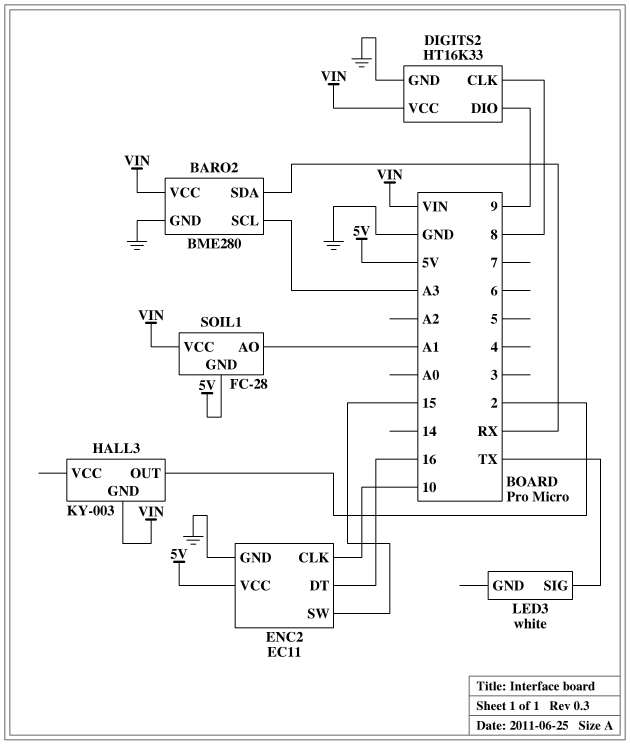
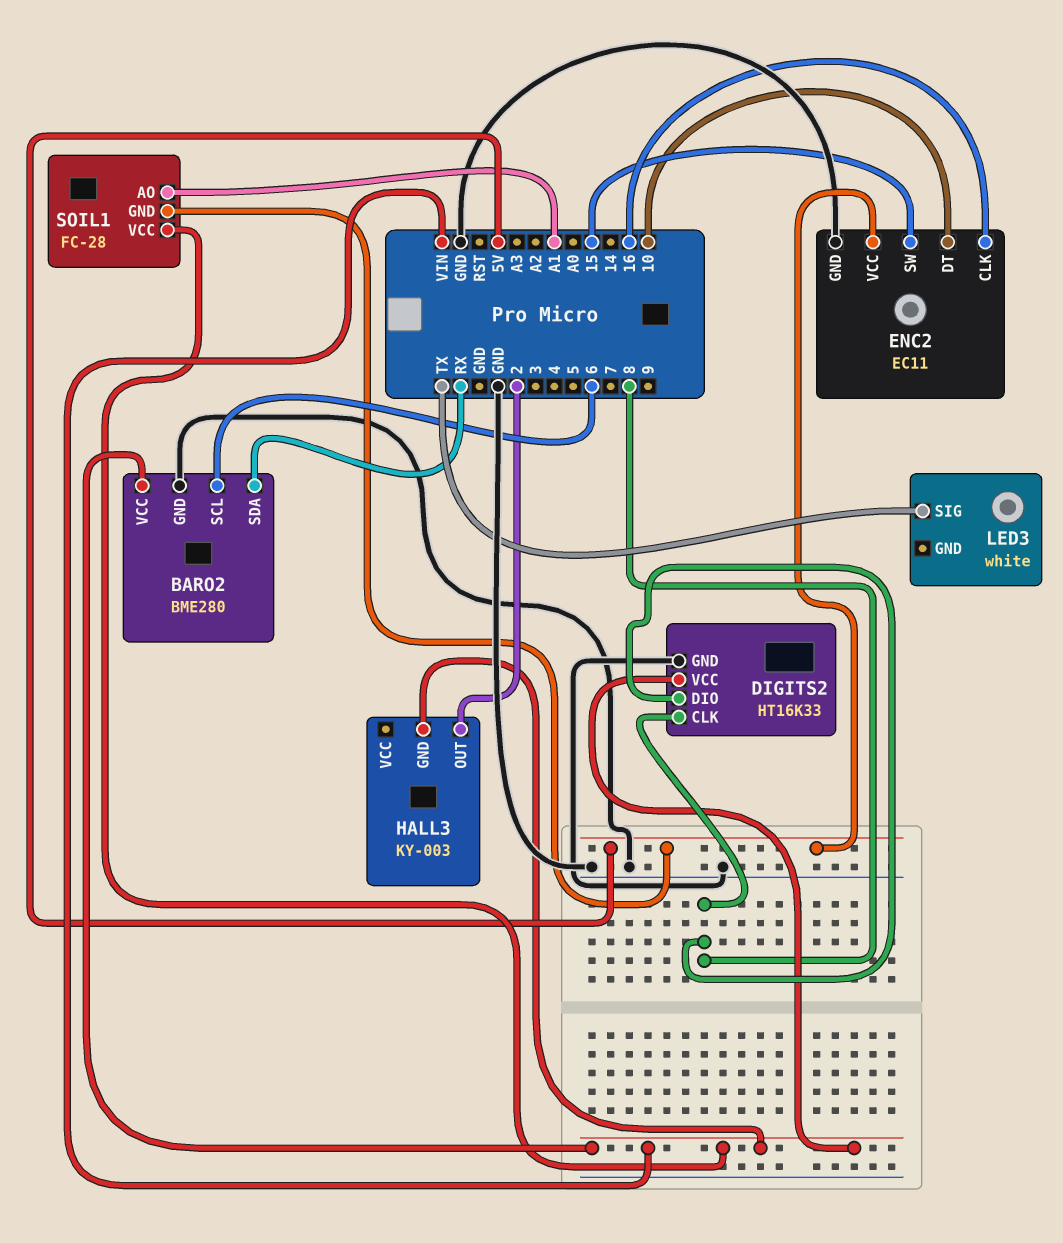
BARO2 pin SCL: A3 -> 6
DIGITS2 pin DIO: 9 -> 8
ENC2 pin CLK: 10 -> 16
ENC2 pin DT: 16 -> 10

